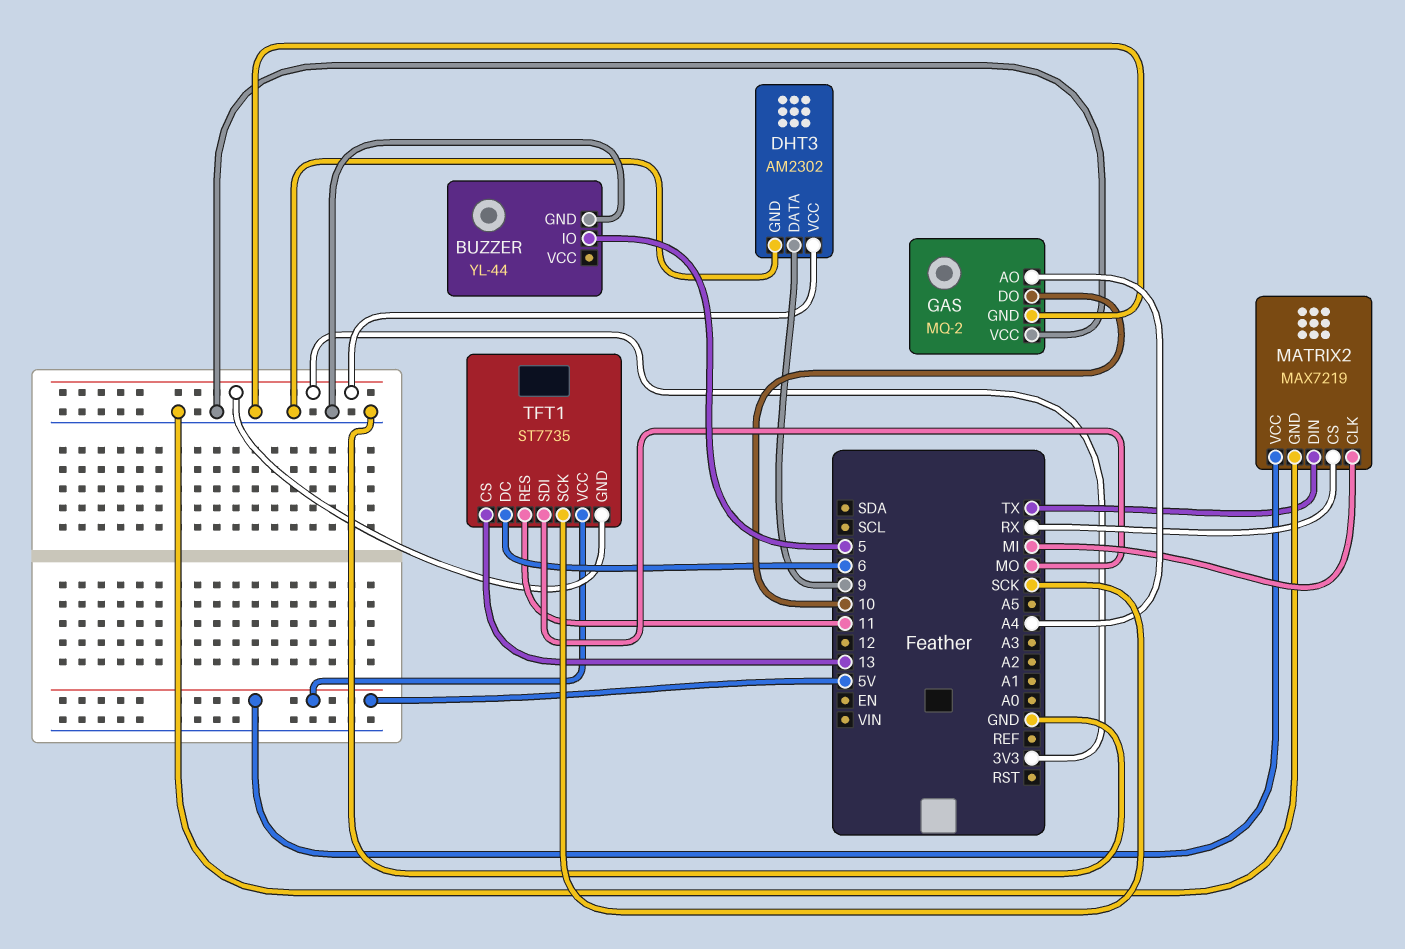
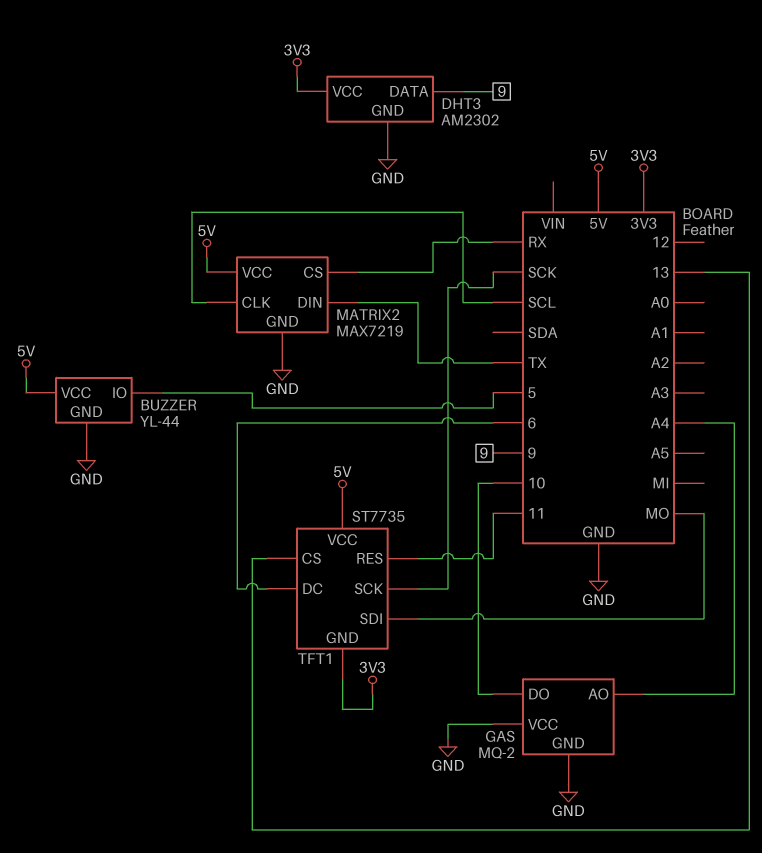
BUZZER pin VCC: none -> 5V
MATRIX2 pin CLK: MI -> SCL

